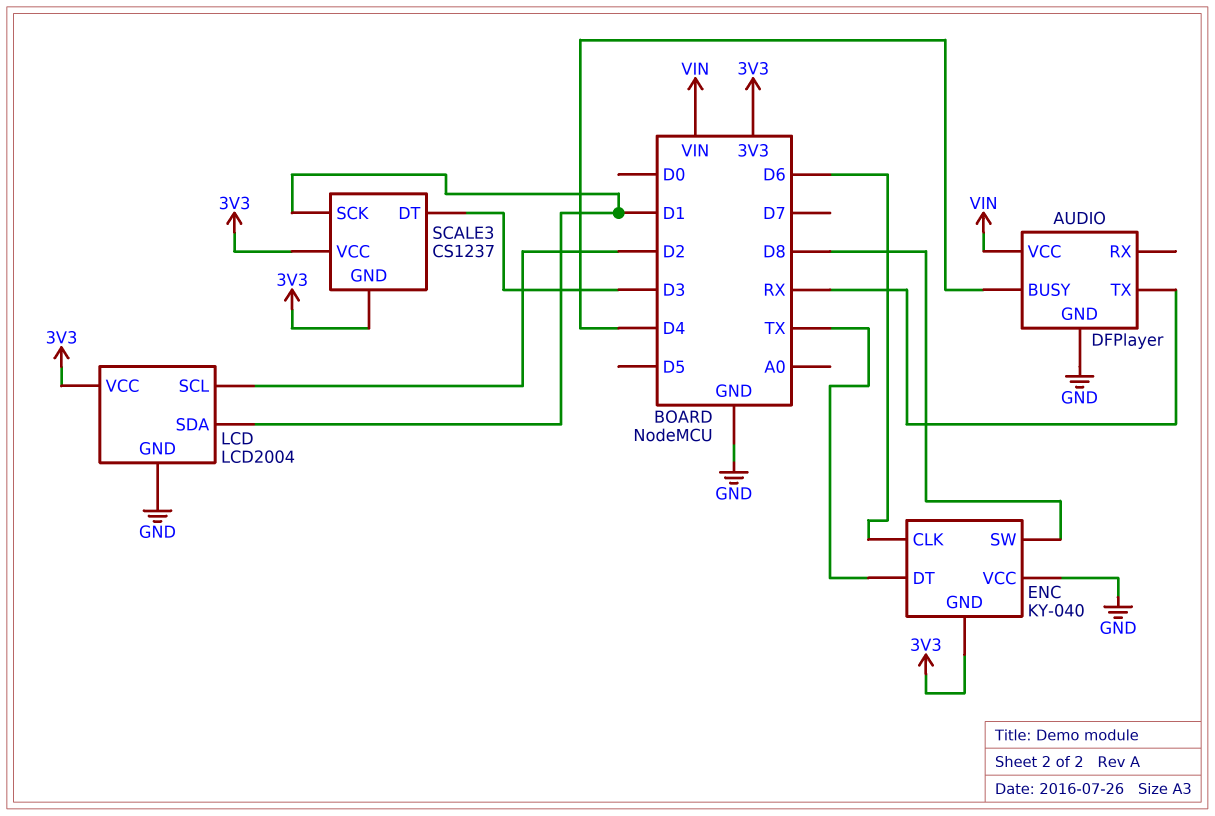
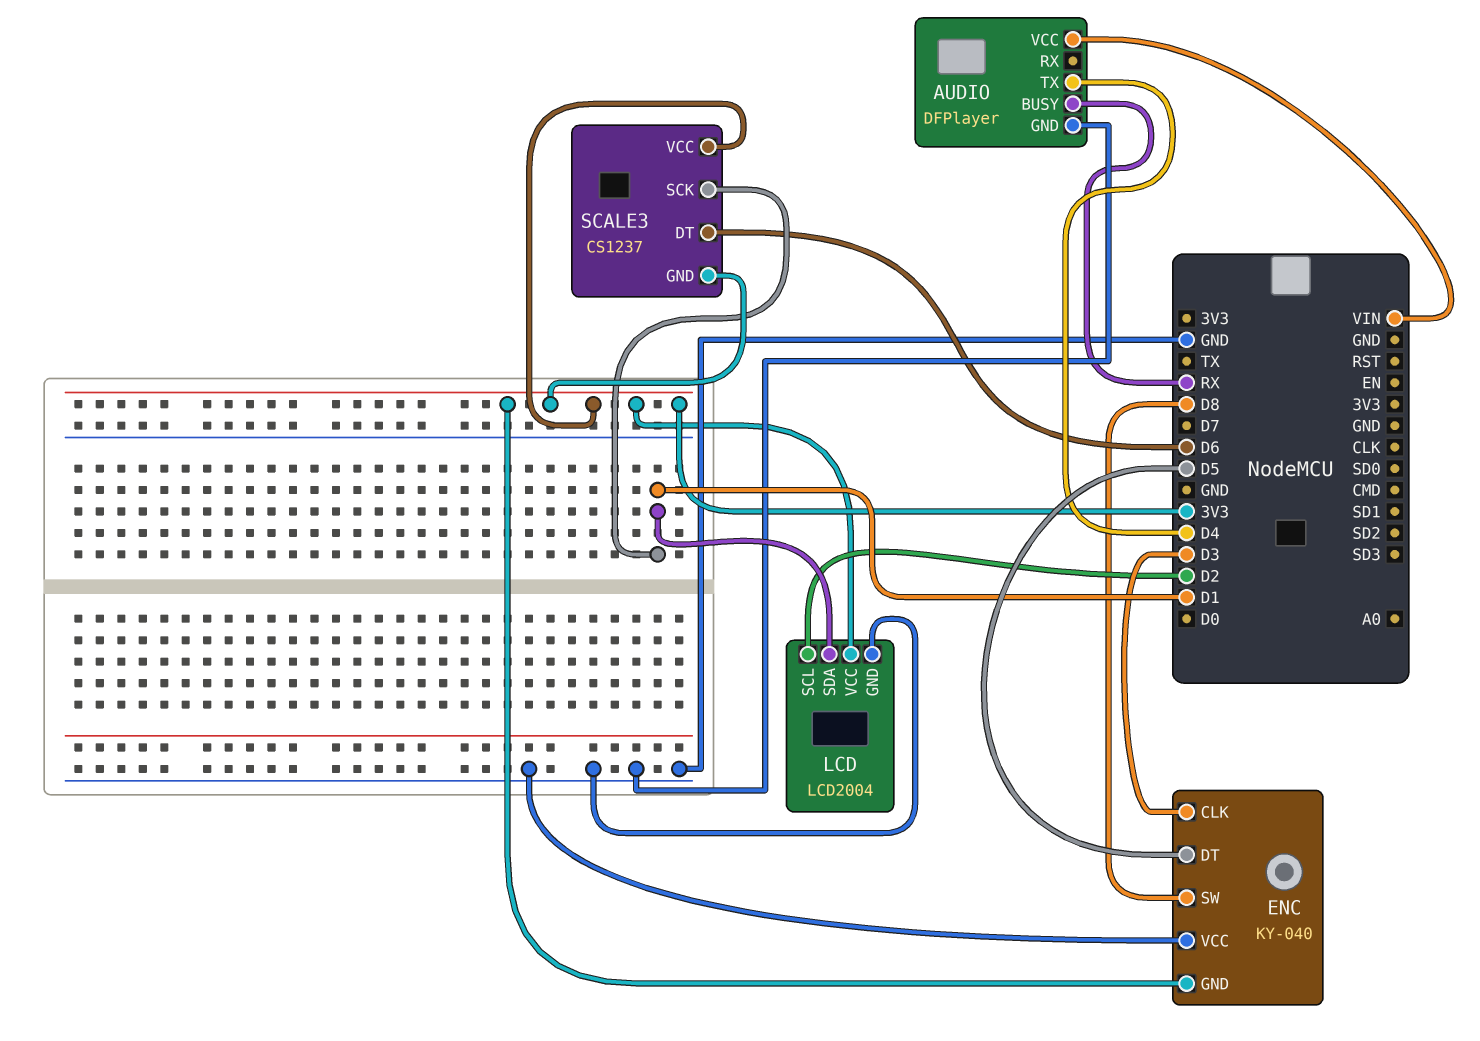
AUDIO pin BUSY: D4 -> RX
AUDIO pin TX: RX -> D4
ENC pin CLK: D6 -> D3
ENC pin DT: TX -> D5
SCALE3 pin DT: D3 -> D6

